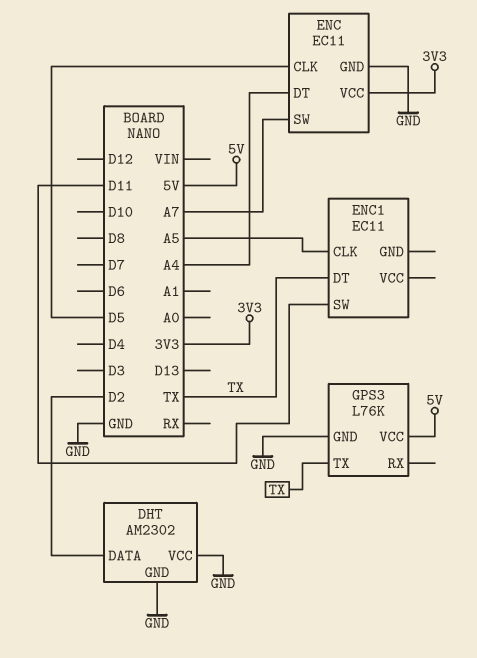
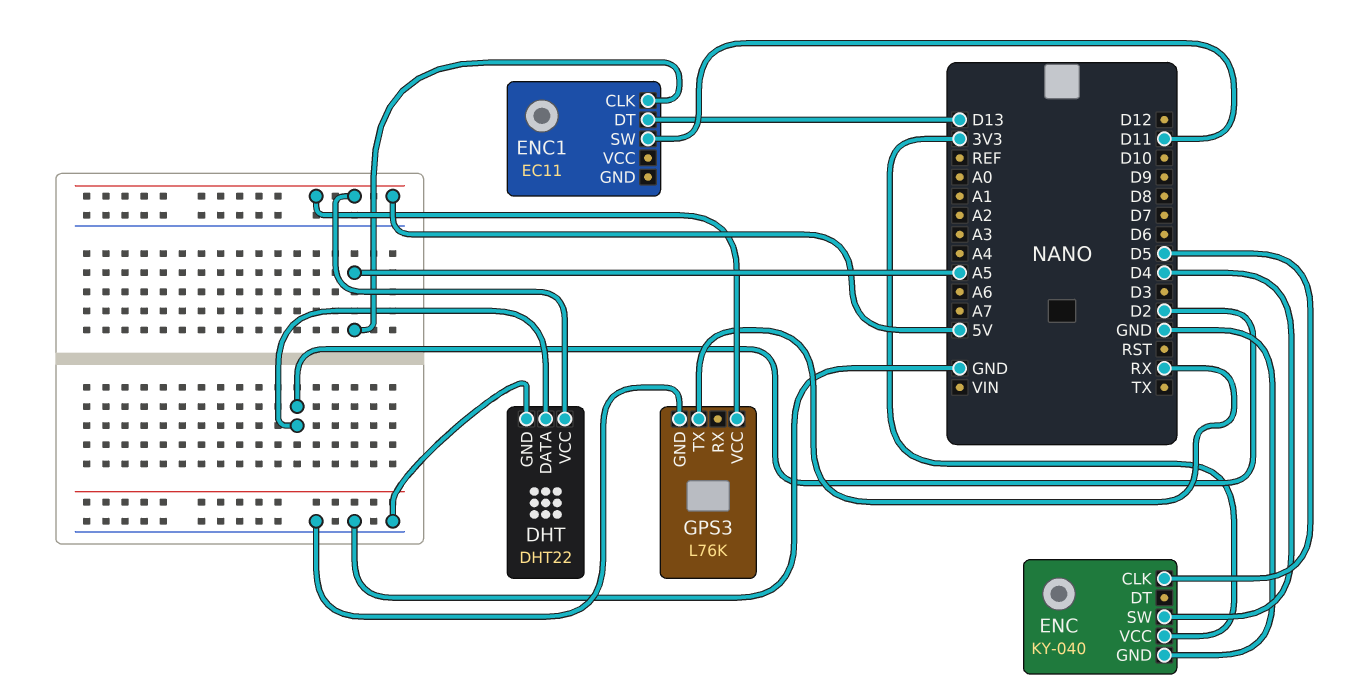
DHT: AM2302 -> DHT22
DHT pin VCC: GND -> 5V
ENC: EC11 -> KY-040
ENC pin DT: A4 -> none
ENC pin SW: A7 -> D4
ENC1 pin DT: TX -> D13
GPS3 pin TX: TX -> RX

